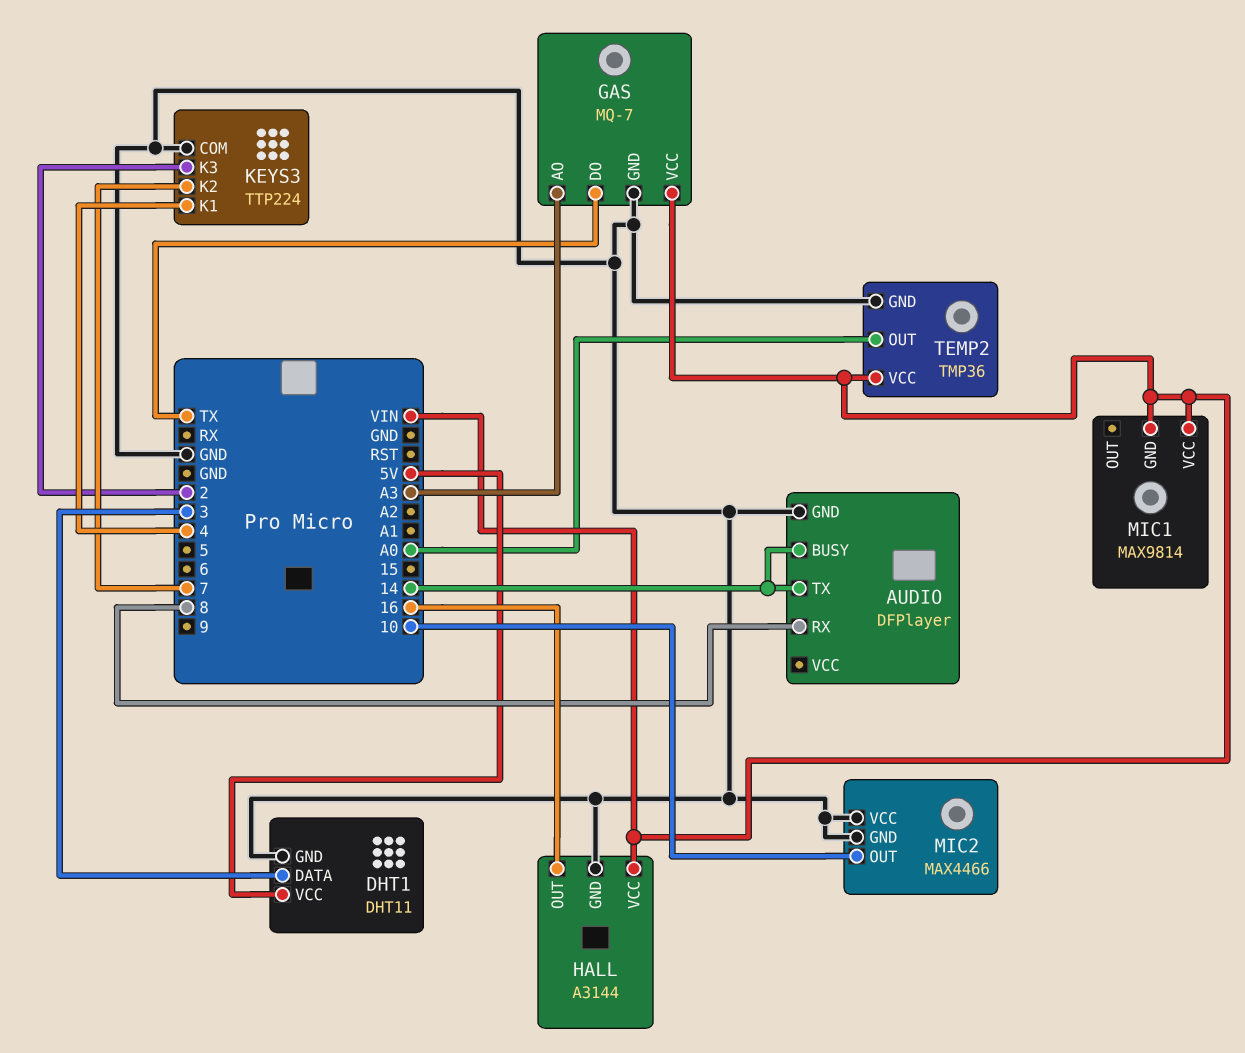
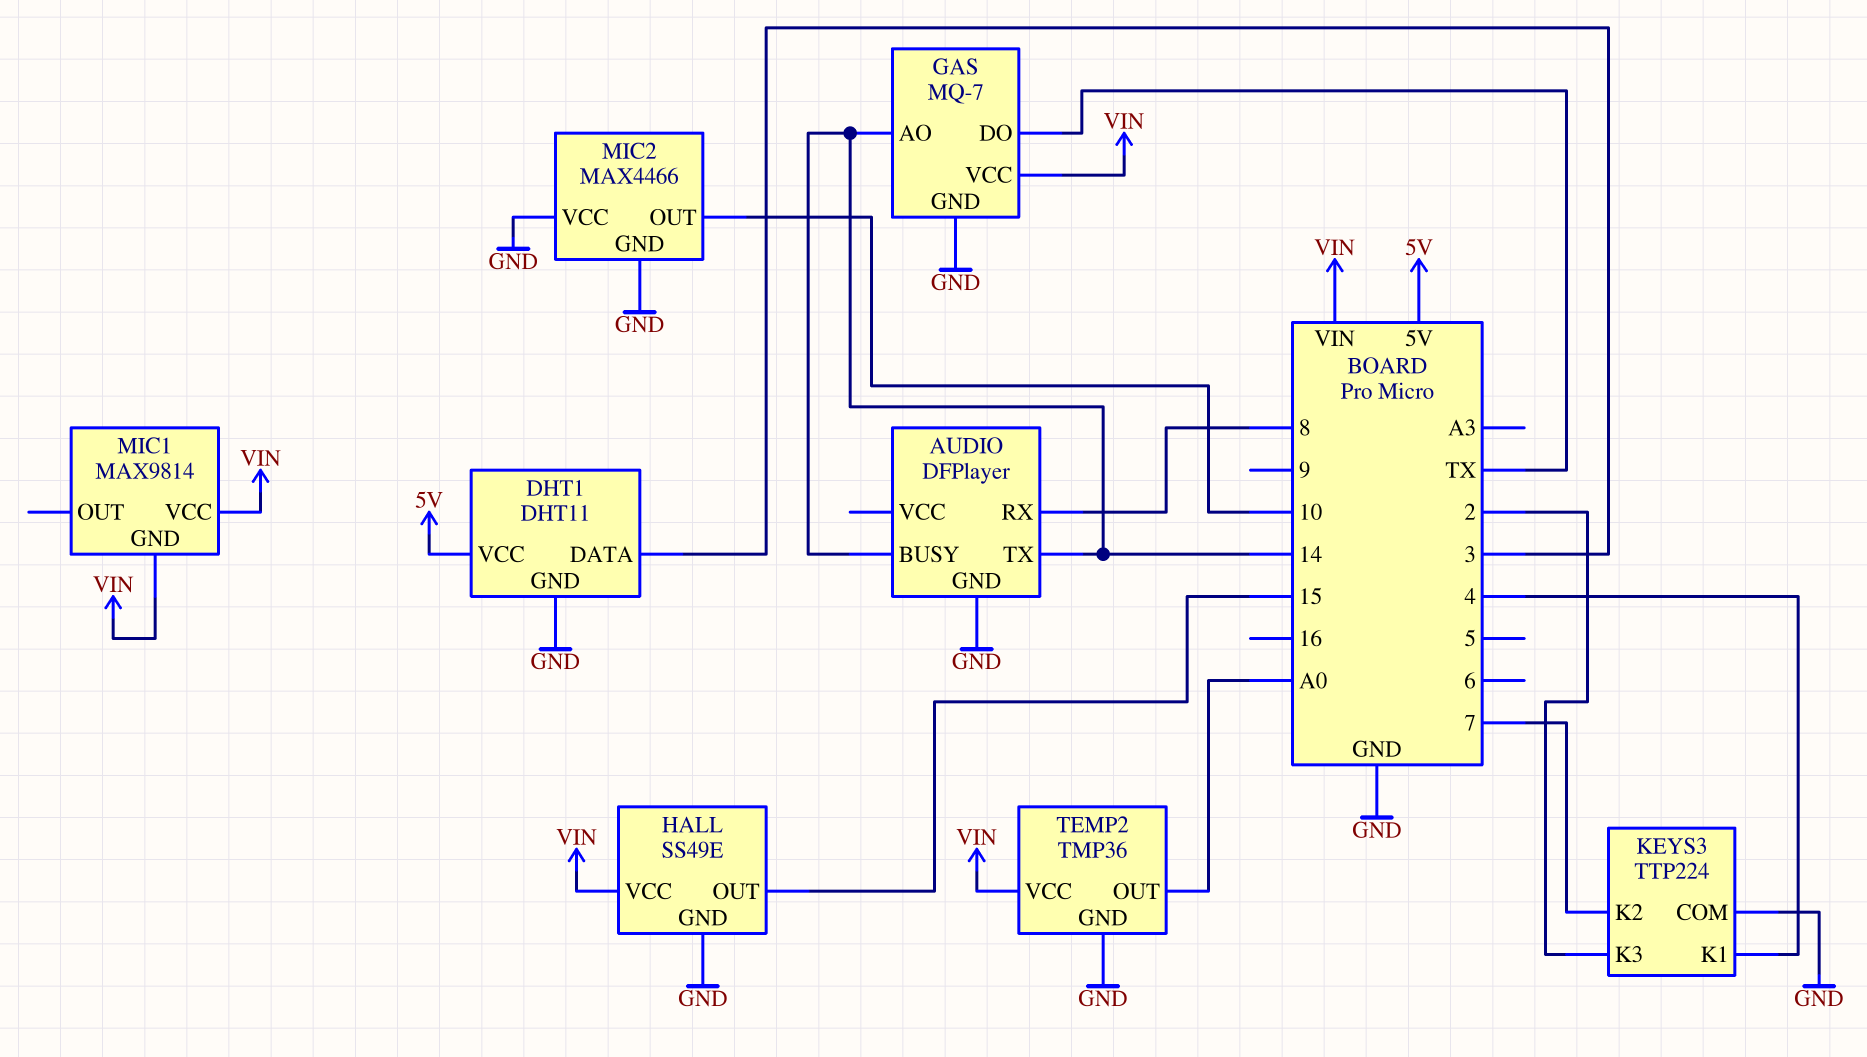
GAS pin AO: A3 -> 14
HALL: A3144 -> SS49E
HALL pin OUT: 16 -> 15

